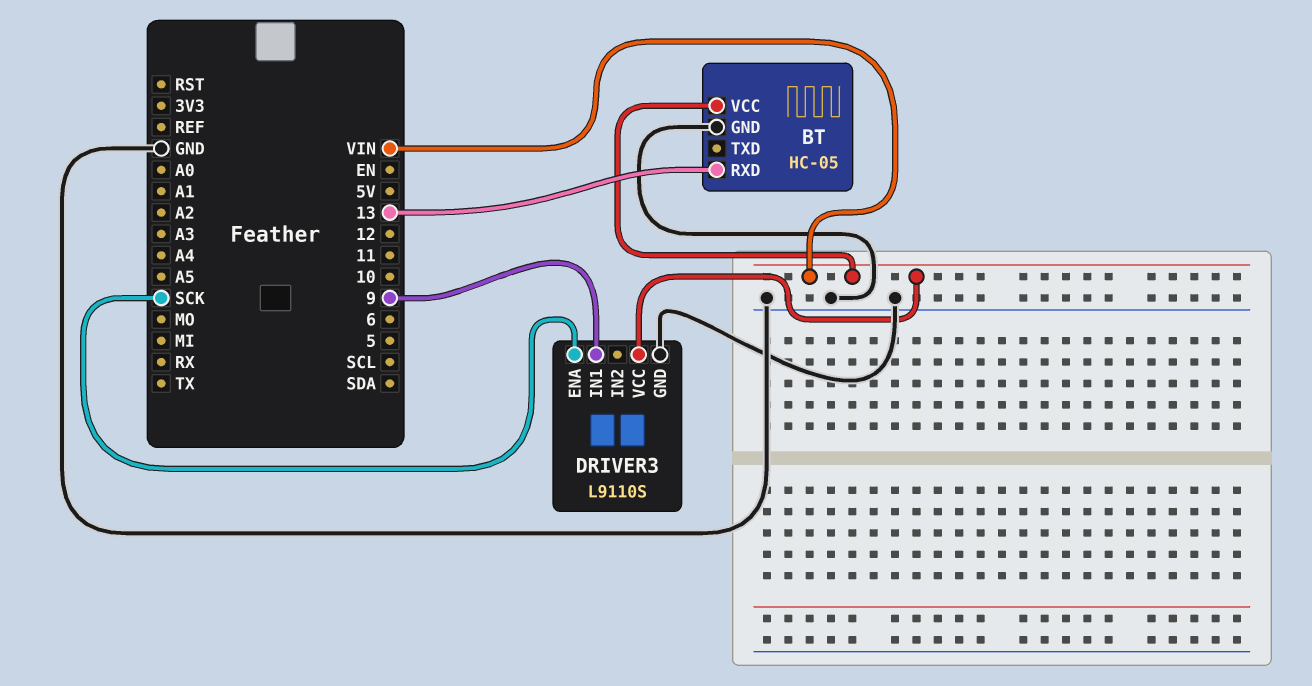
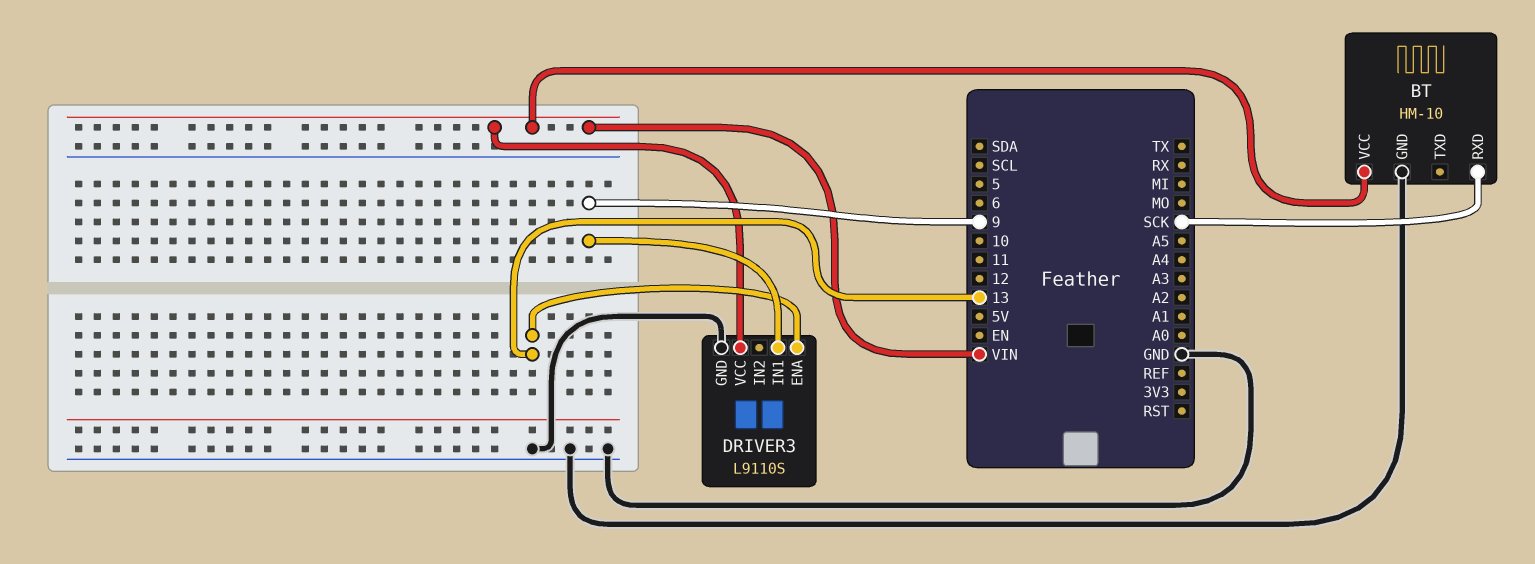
BT: HC-05 -> HM-10
BT pin RXD: 13 -> SCK
DRIVER3 pin ENA: SCK -> 13

